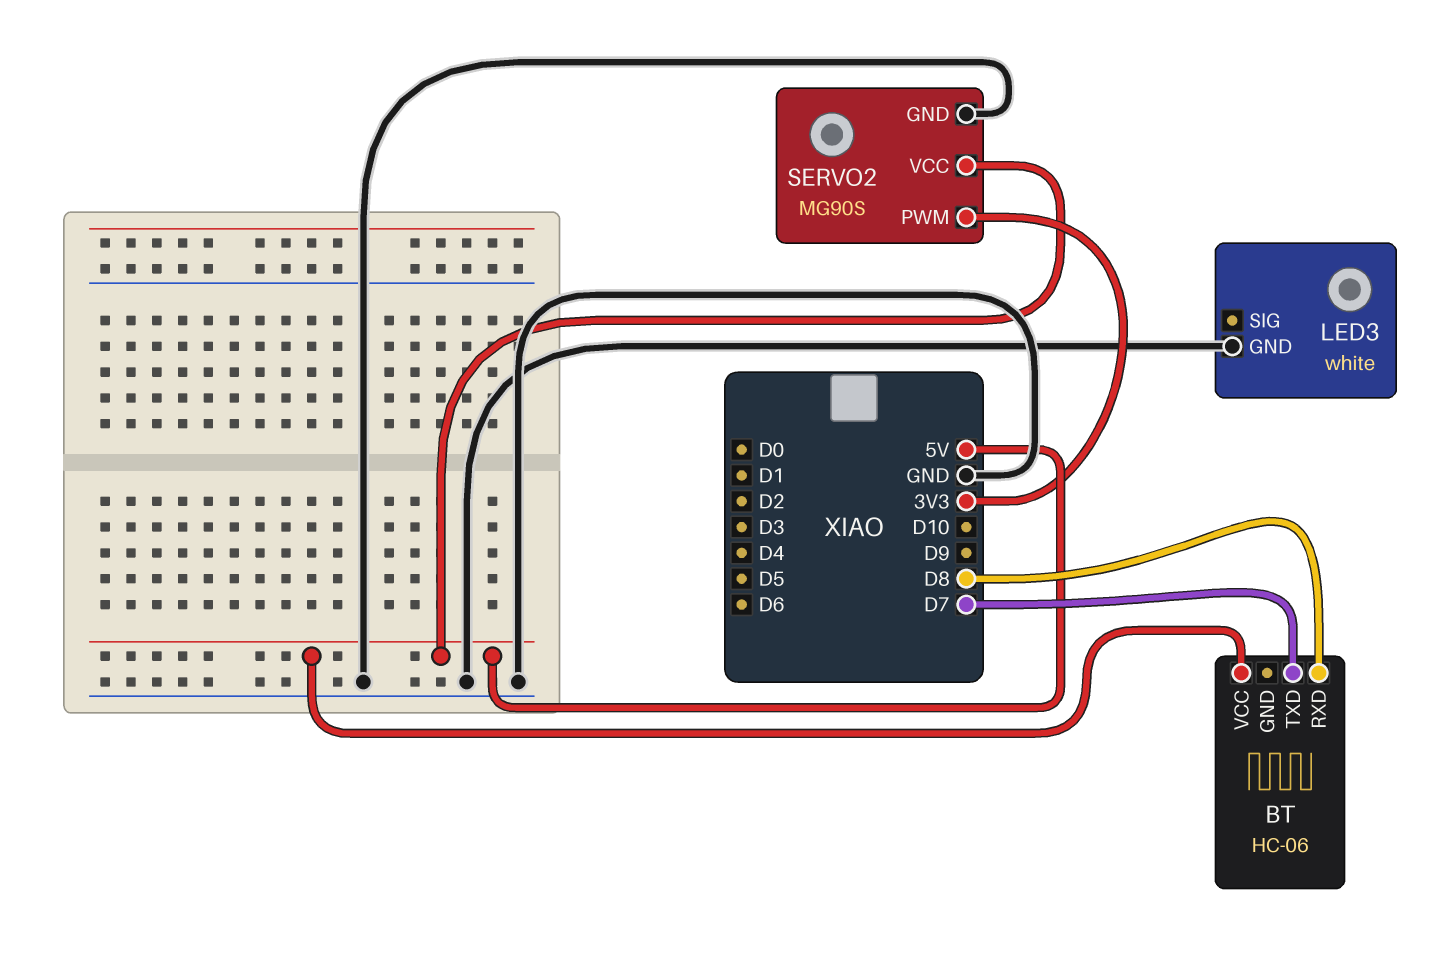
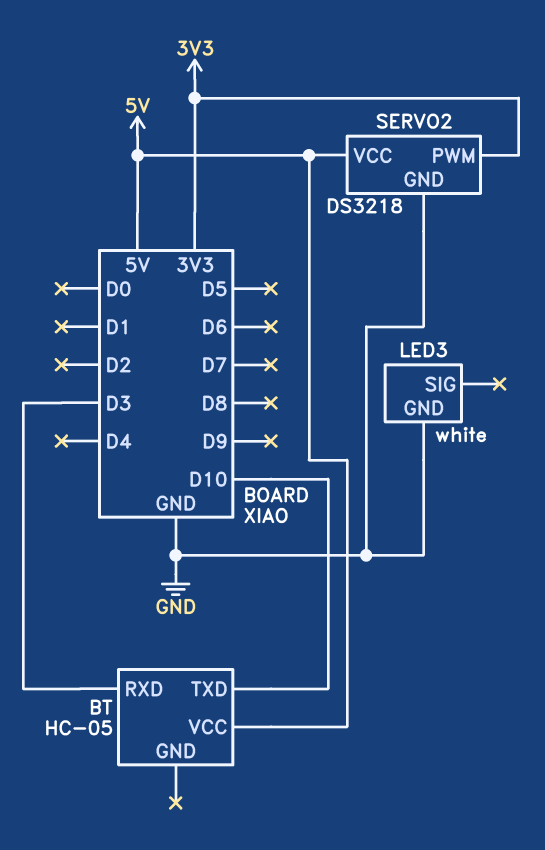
BT: HC-06 -> HC-05
BT pin RXD: D8 -> D3
BT pin TXD: D7 -> D10
SERVO2: MG90S -> DS3218

